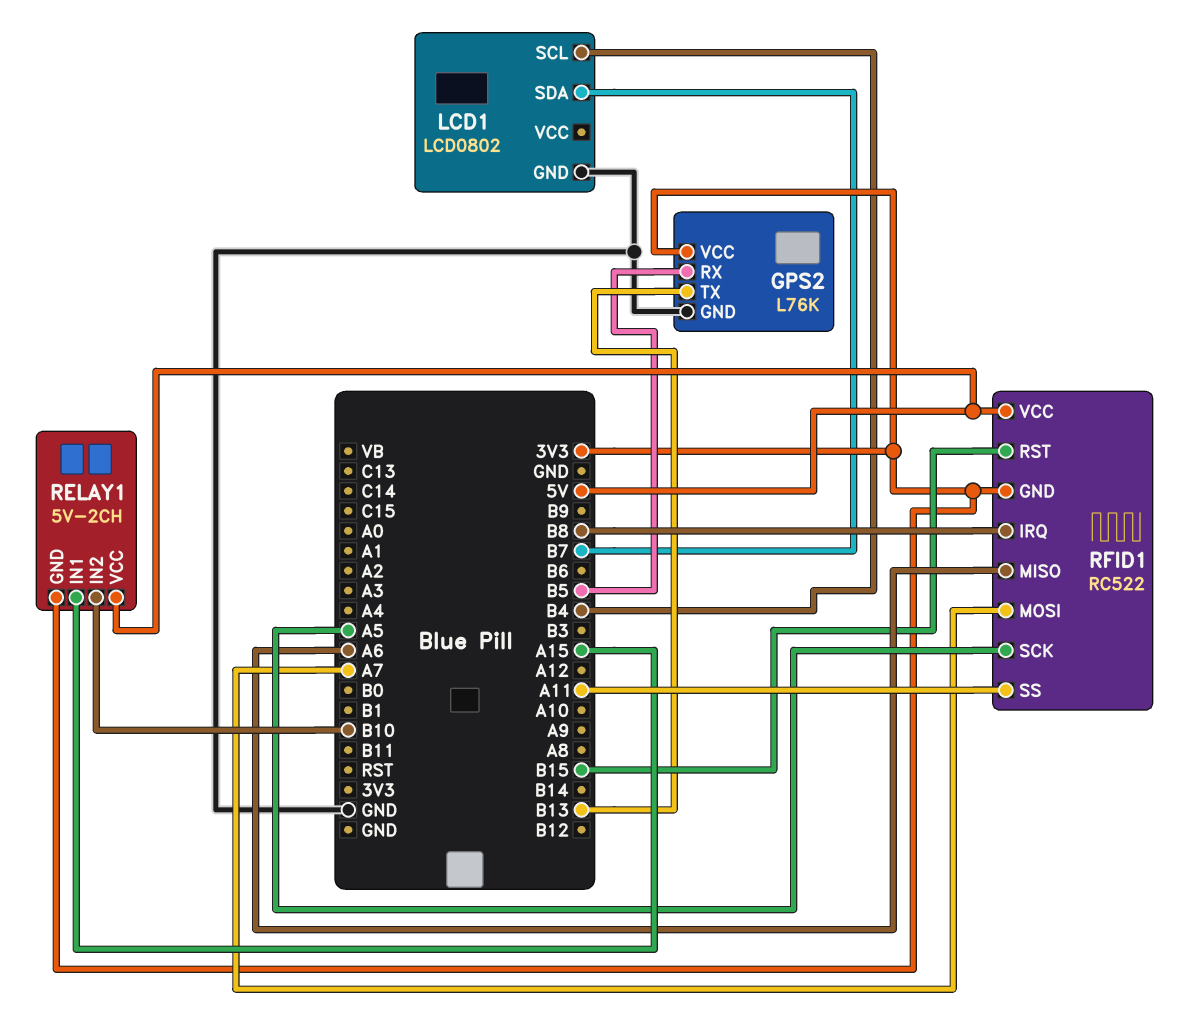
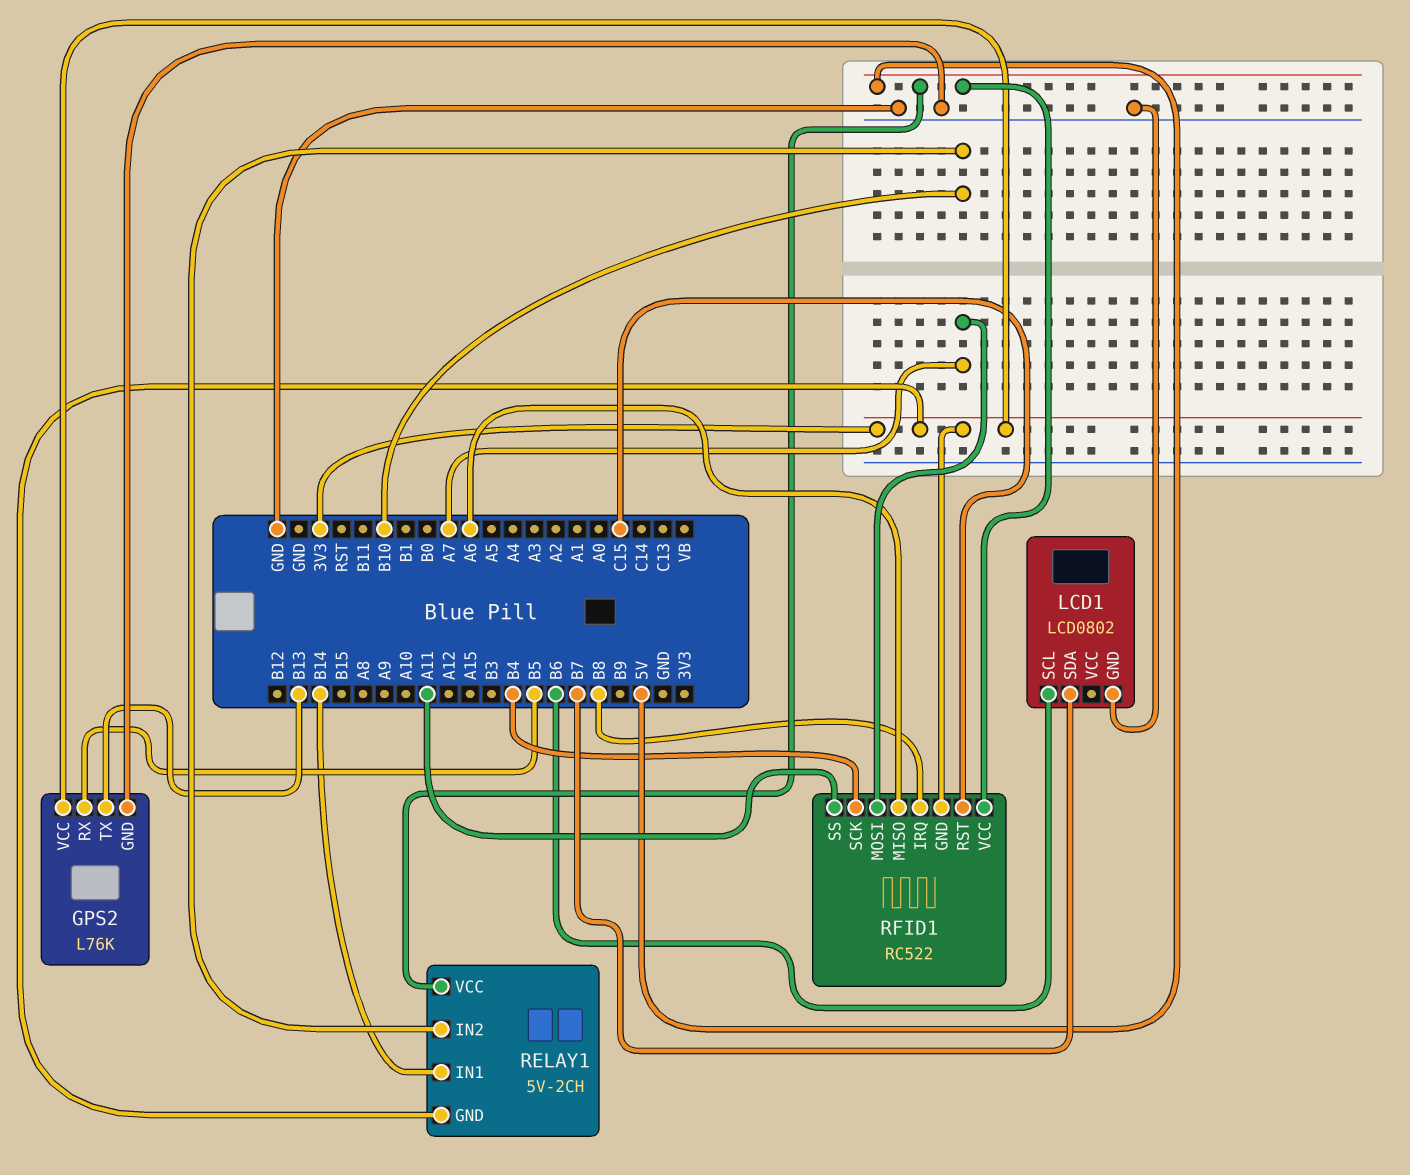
LCD1 pin SCL: B4 -> B6
RELAY1 pin IN1: A15 -> B14
RFID1 pin RST: B15 -> C15
RFID1 pin SCK: A5 -> B4

